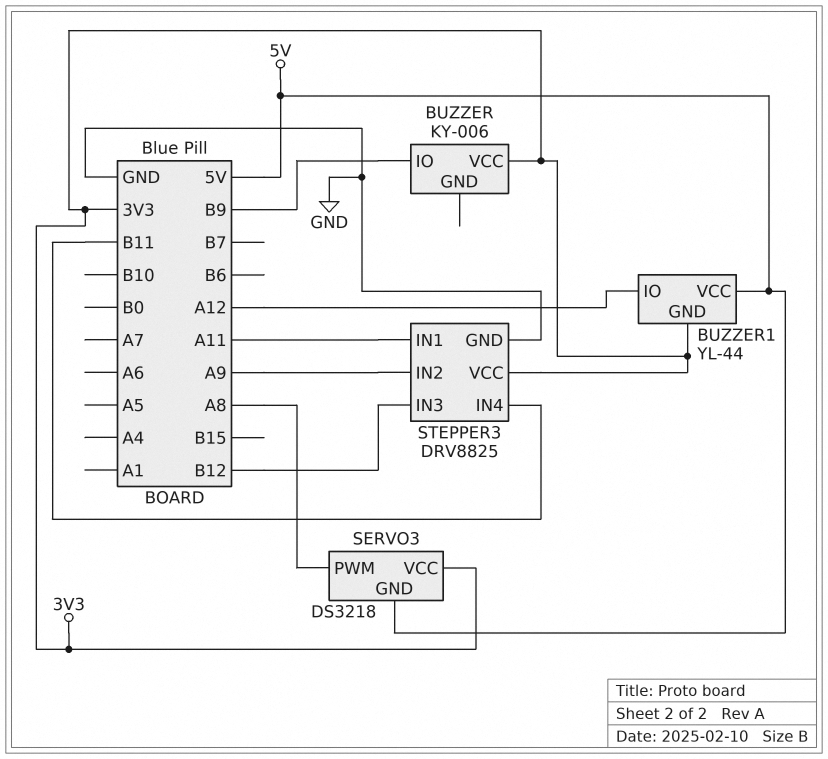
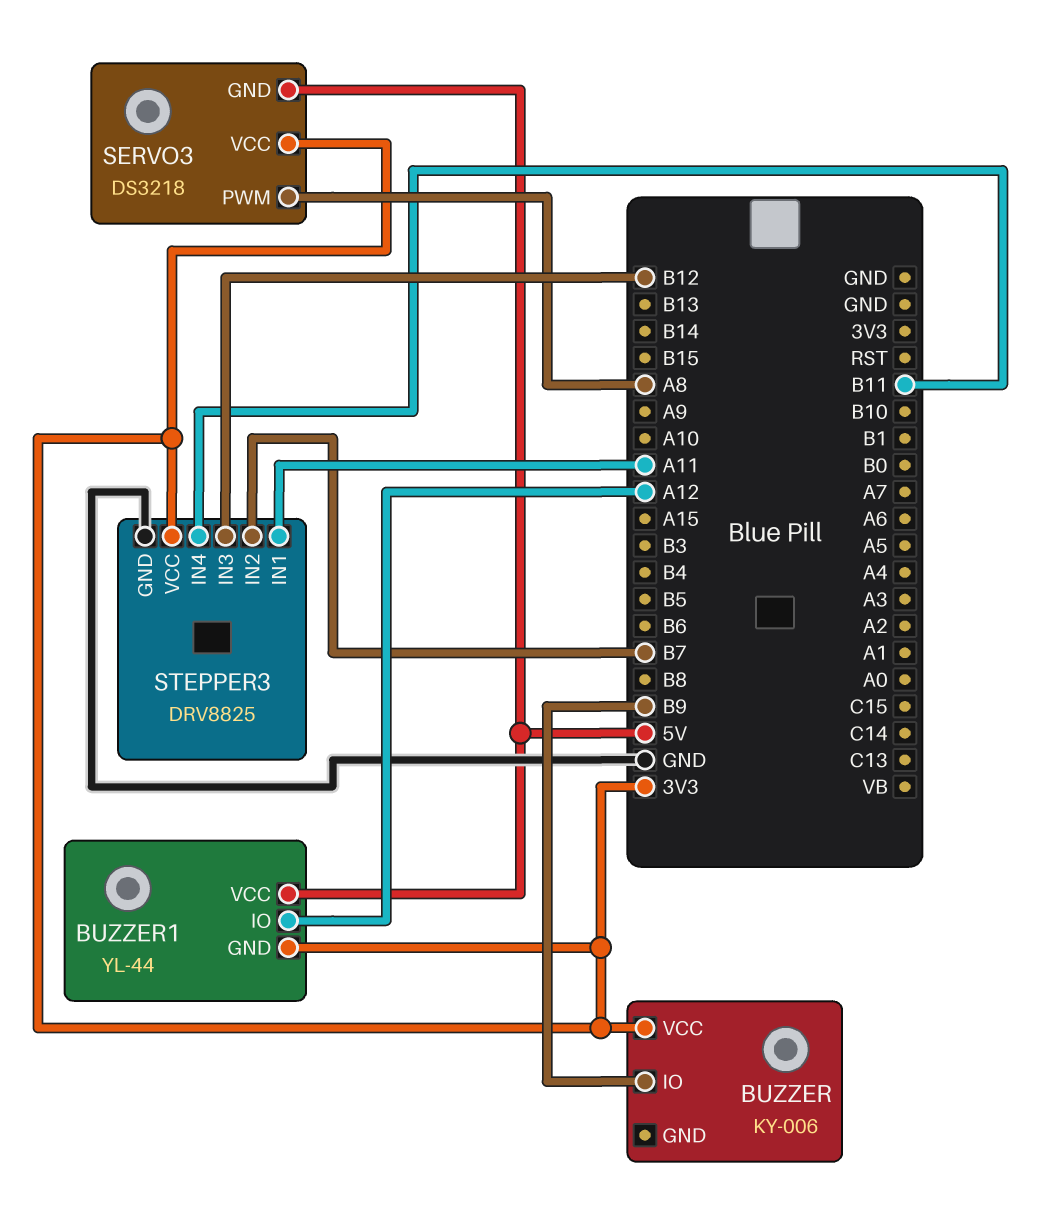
STEPPER3 pin IN2: A9 -> B7

